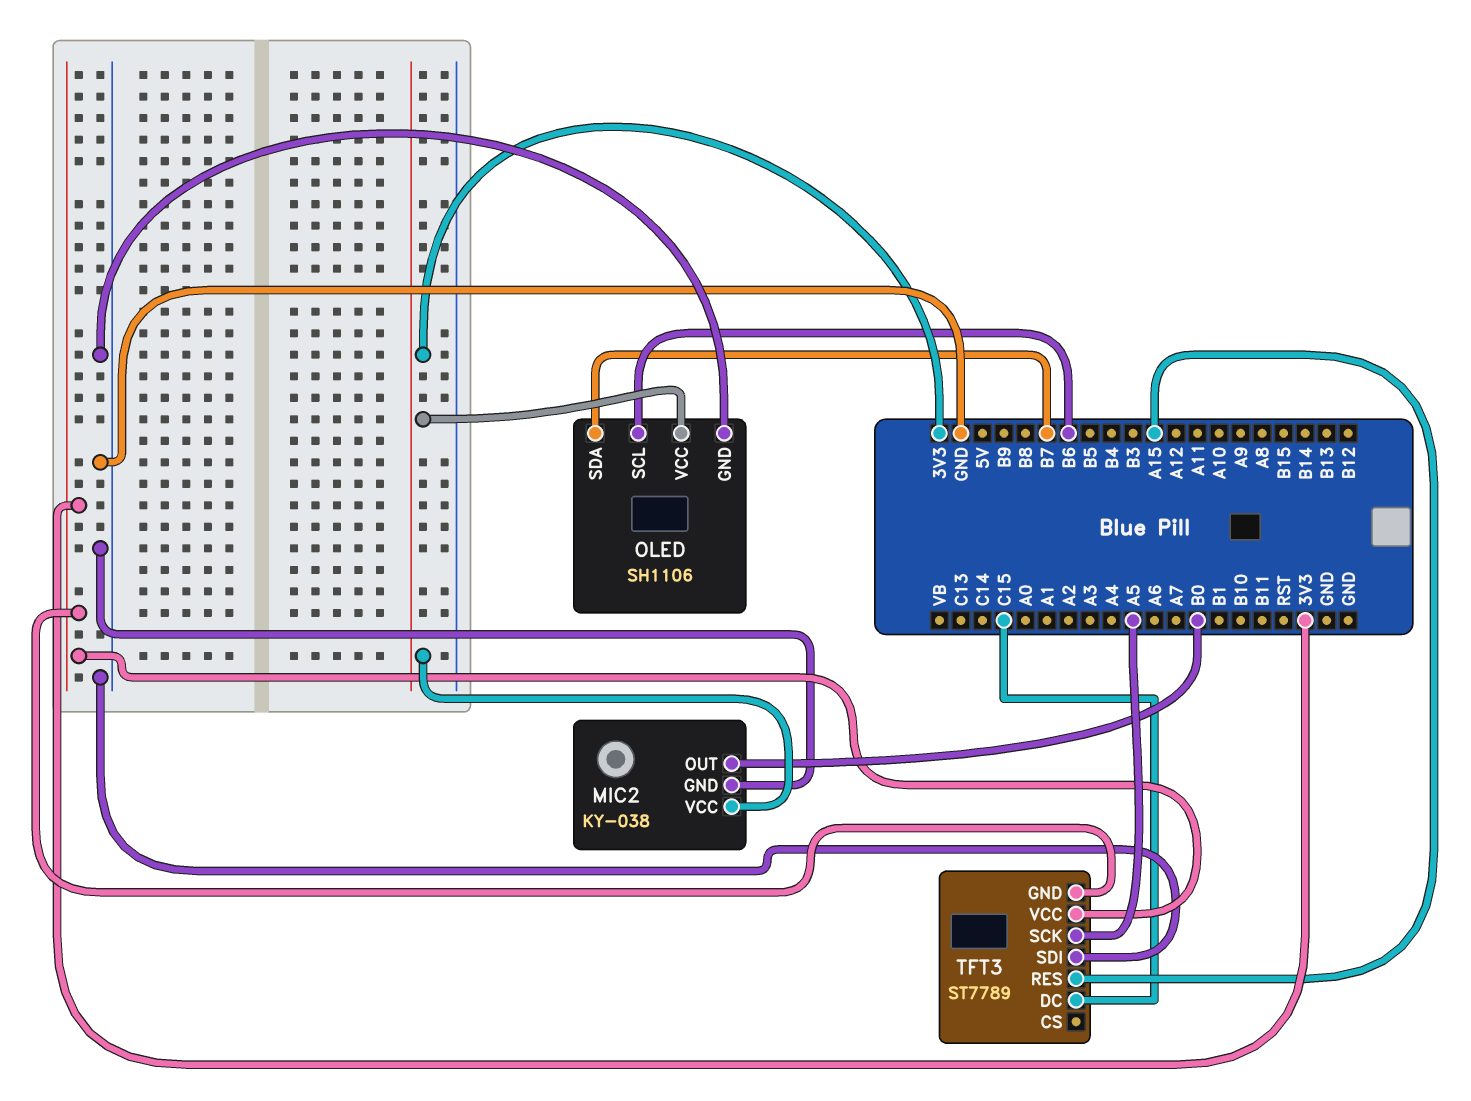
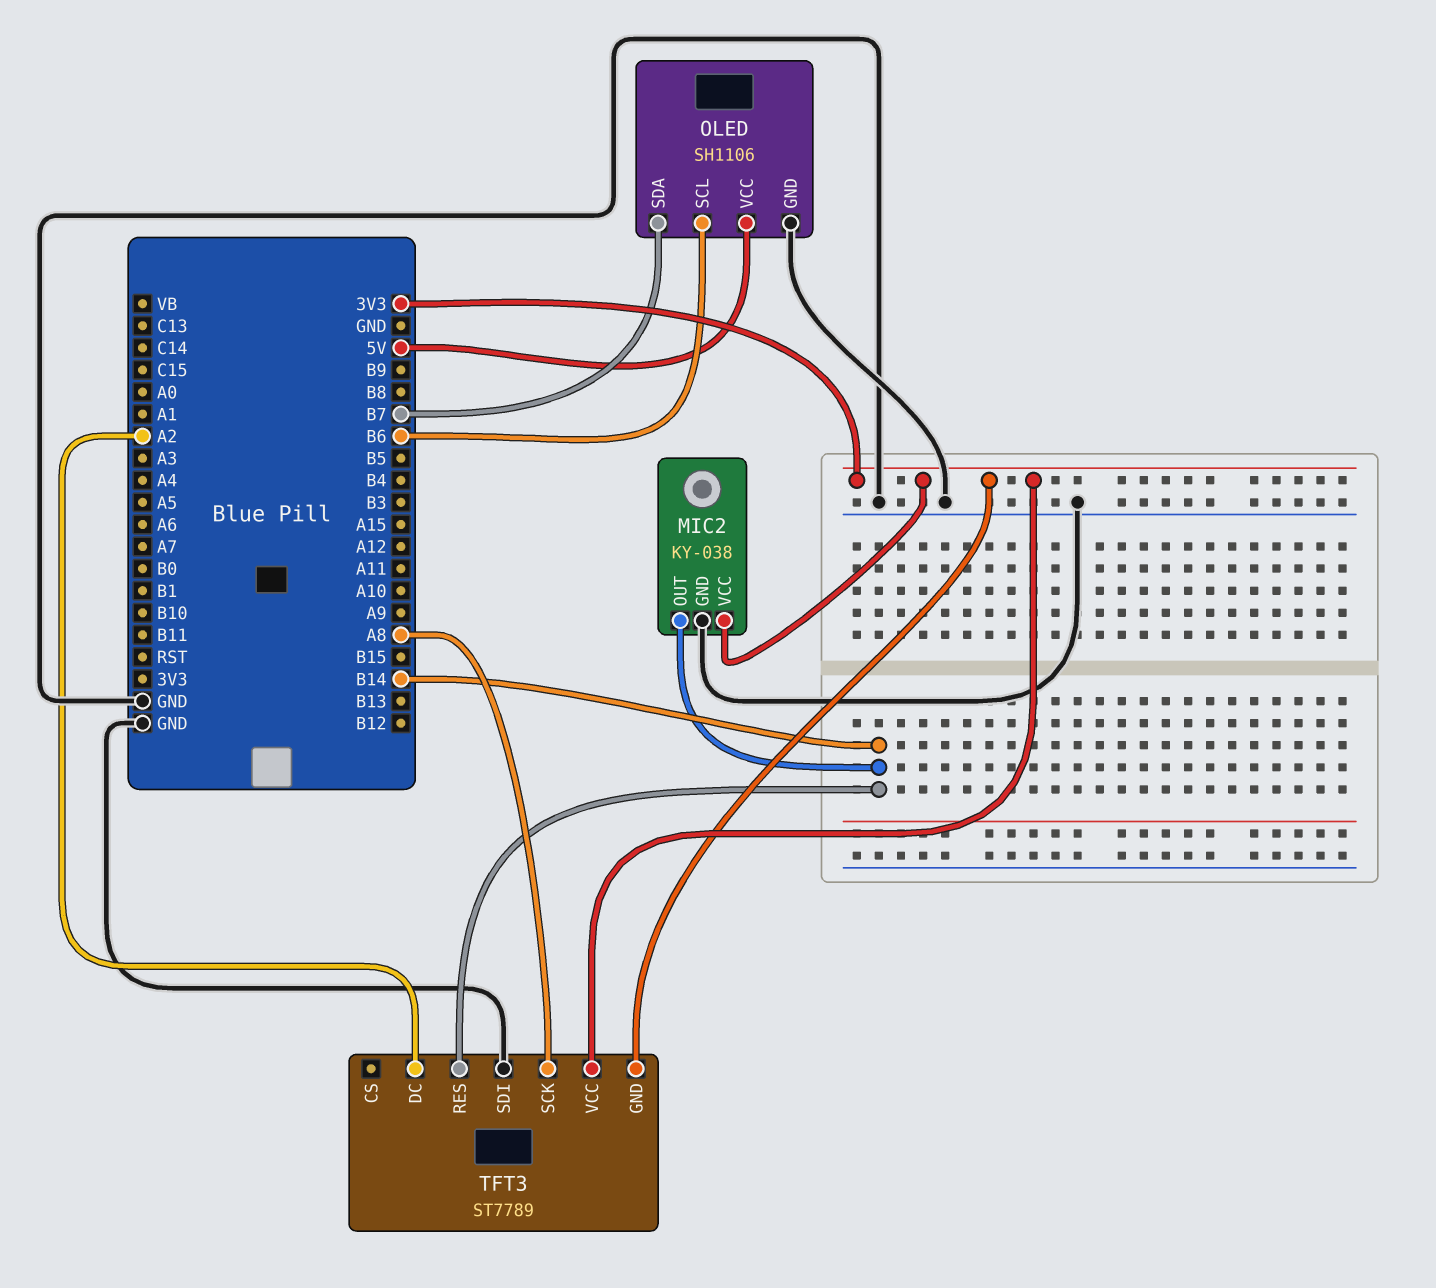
MIC2 pin OUT: B0 -> B14
OLED pin VCC: 3V3 -> 5V
TFT3 pin DC: C15 -> A2
TFT3 pin RES: A15 -> B14
TFT3 pin SCK: A5 -> A8

